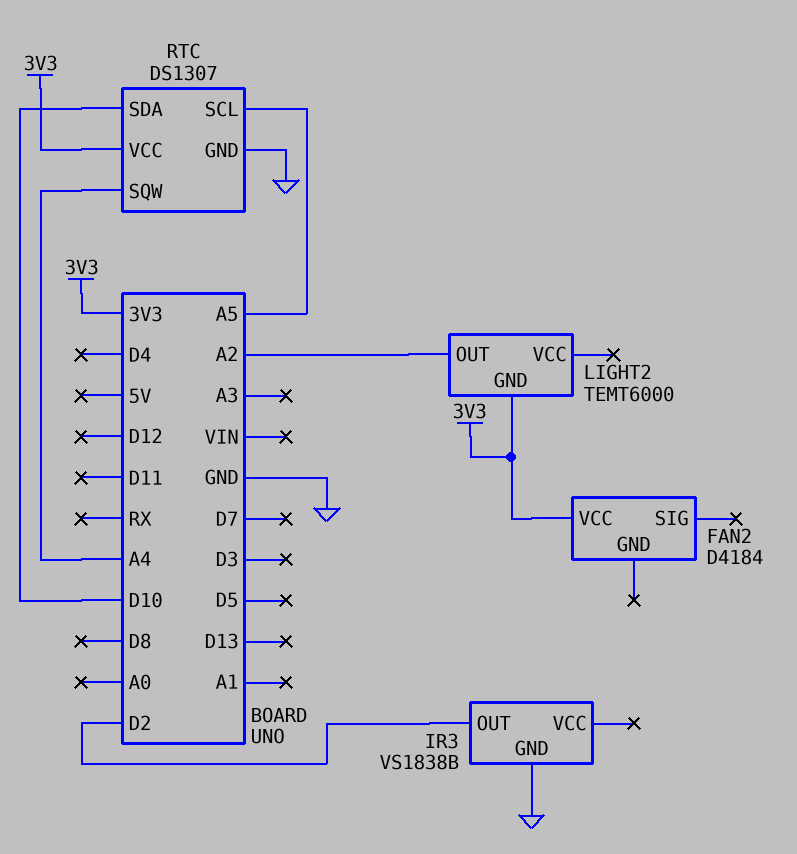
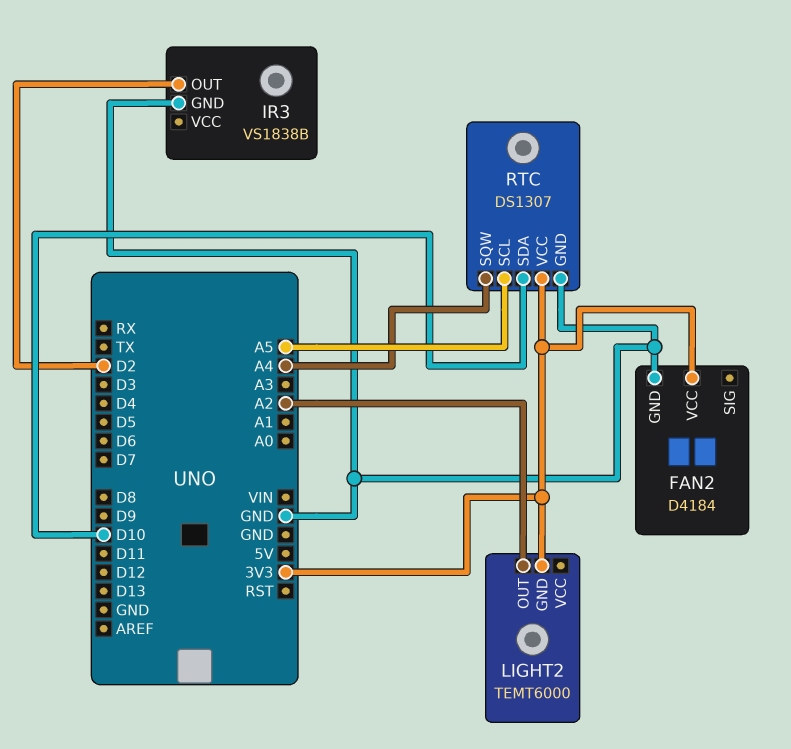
FAN2 pin GND: none -> GND

